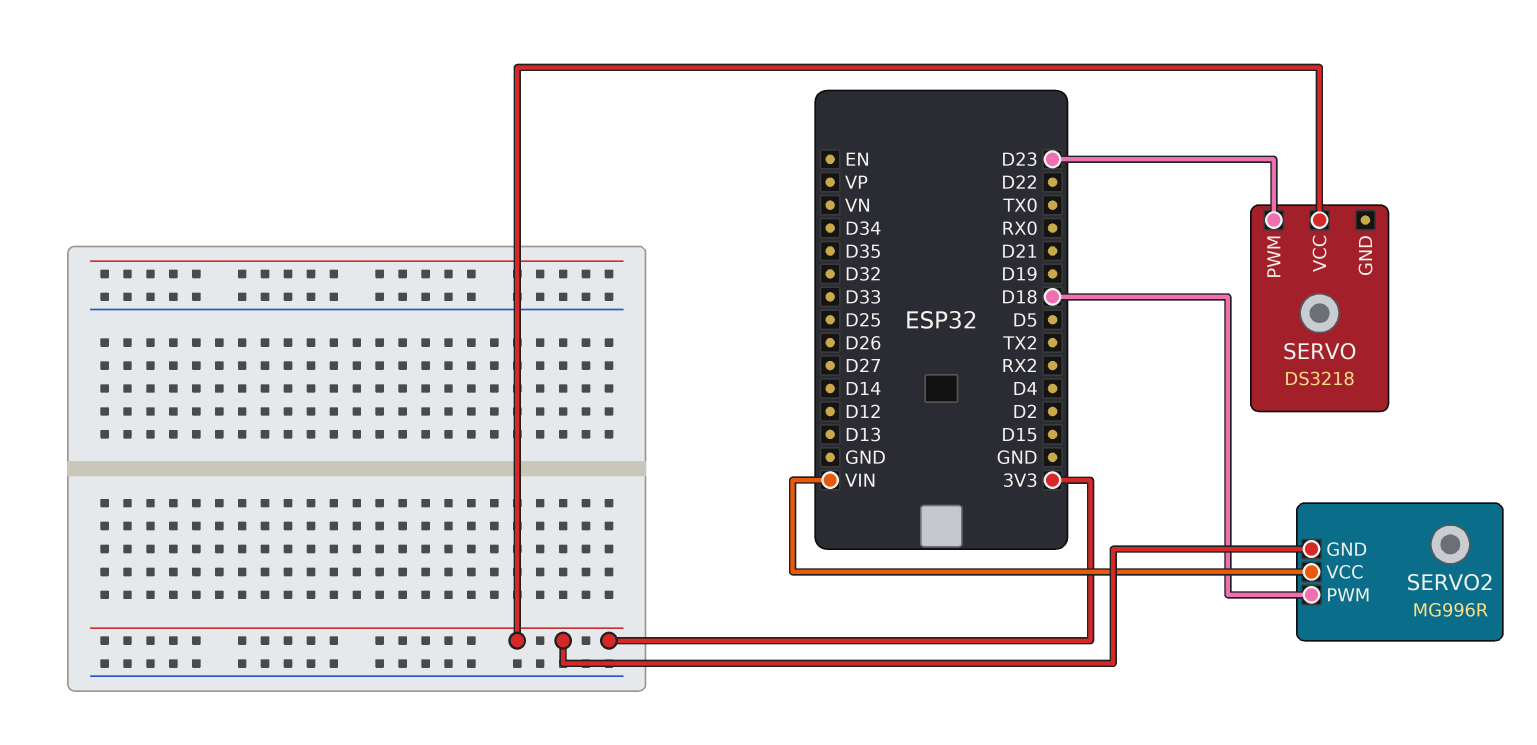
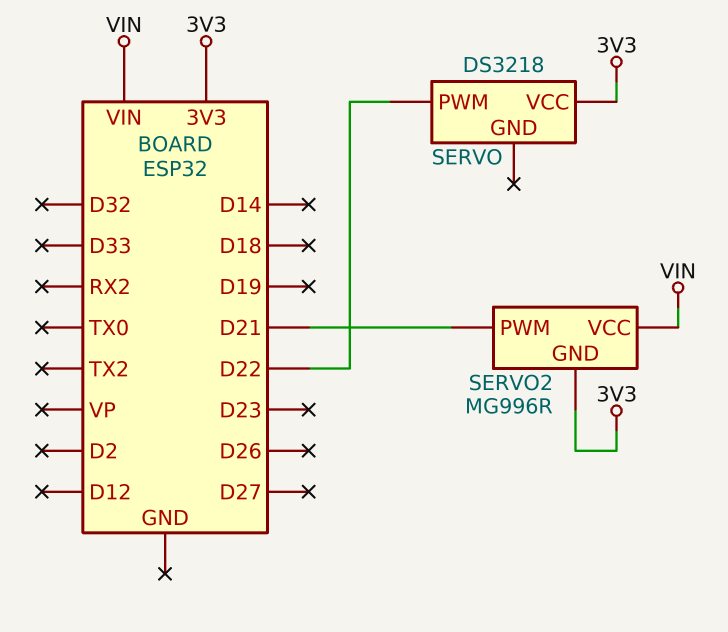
SERVO pin PWM: D23 -> D22
SERVO2 pin PWM: D18 -> D21

